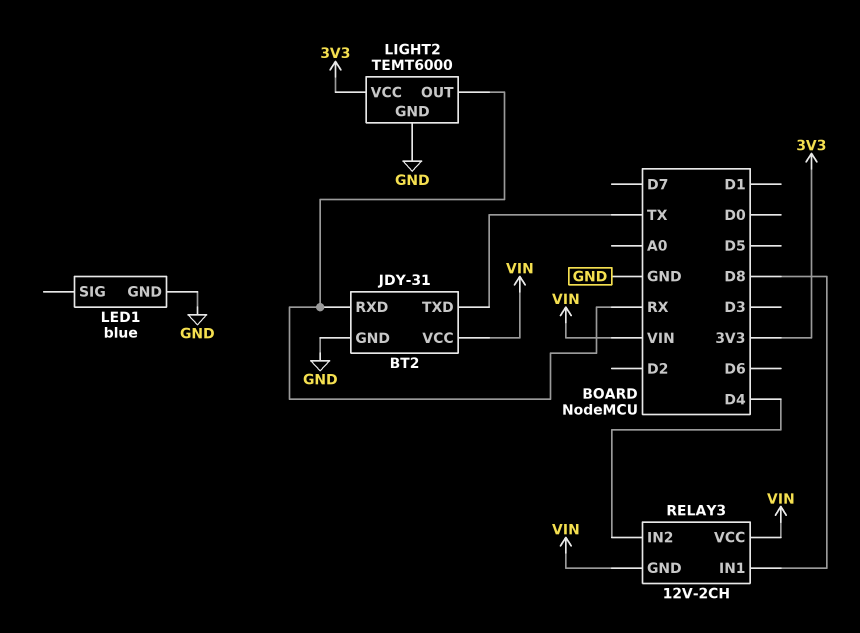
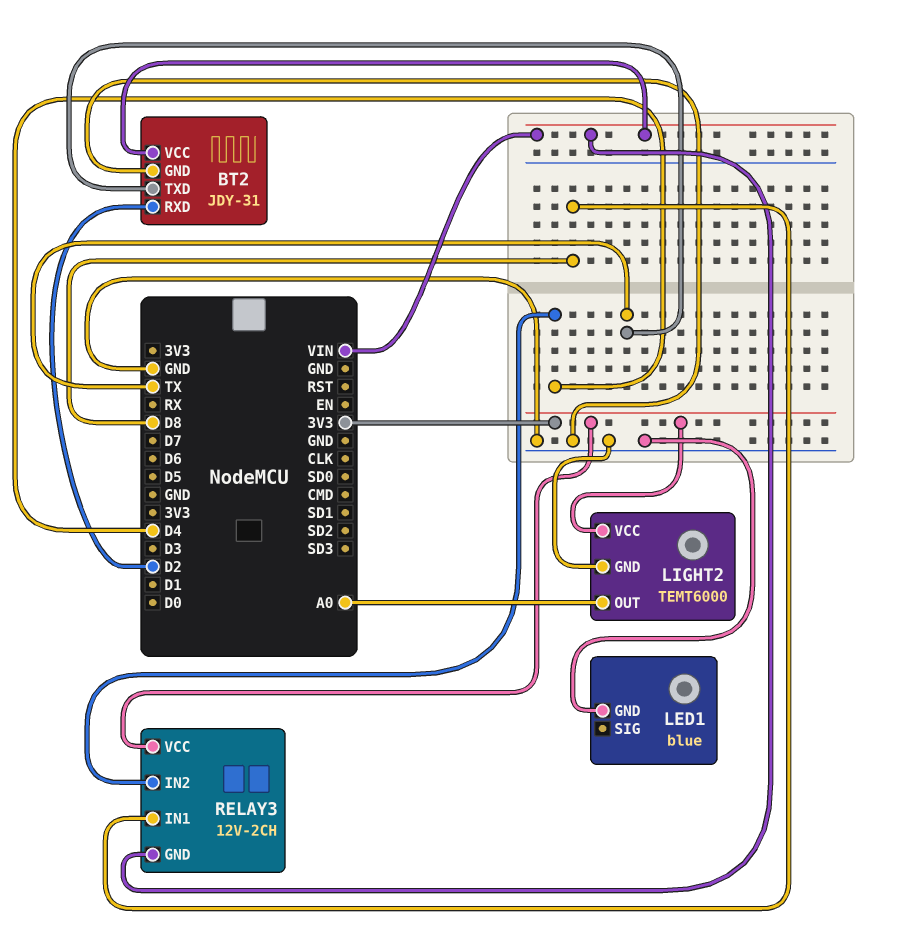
BT2 pin RXD: RX -> D2
LIGHT2 pin OUT: RX -> A0
RELAY3 pin VCC: VIN -> 3V3

